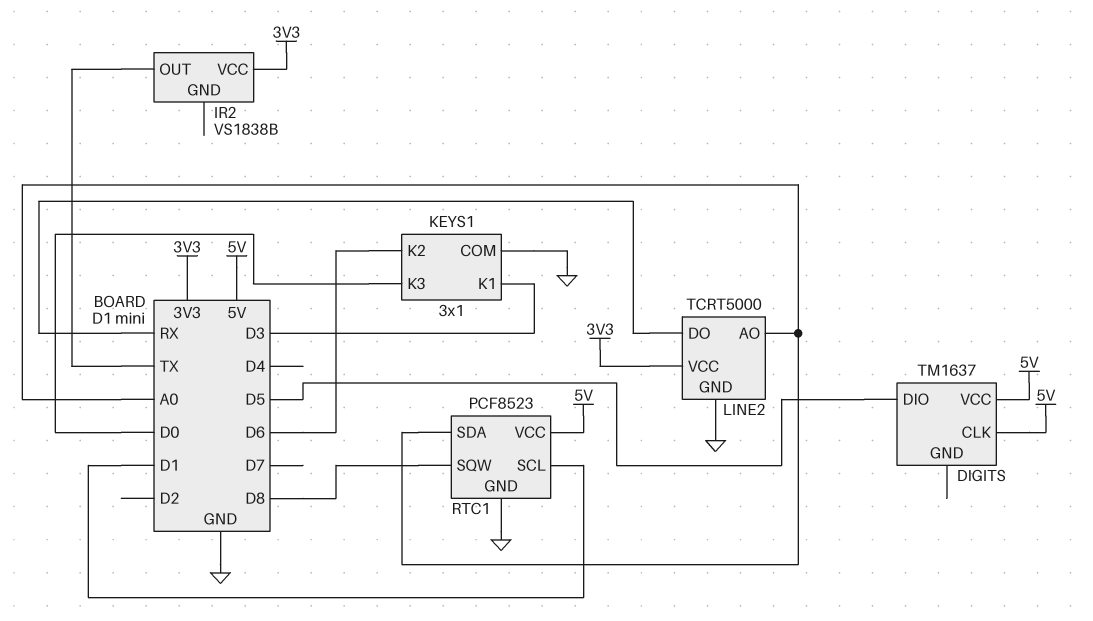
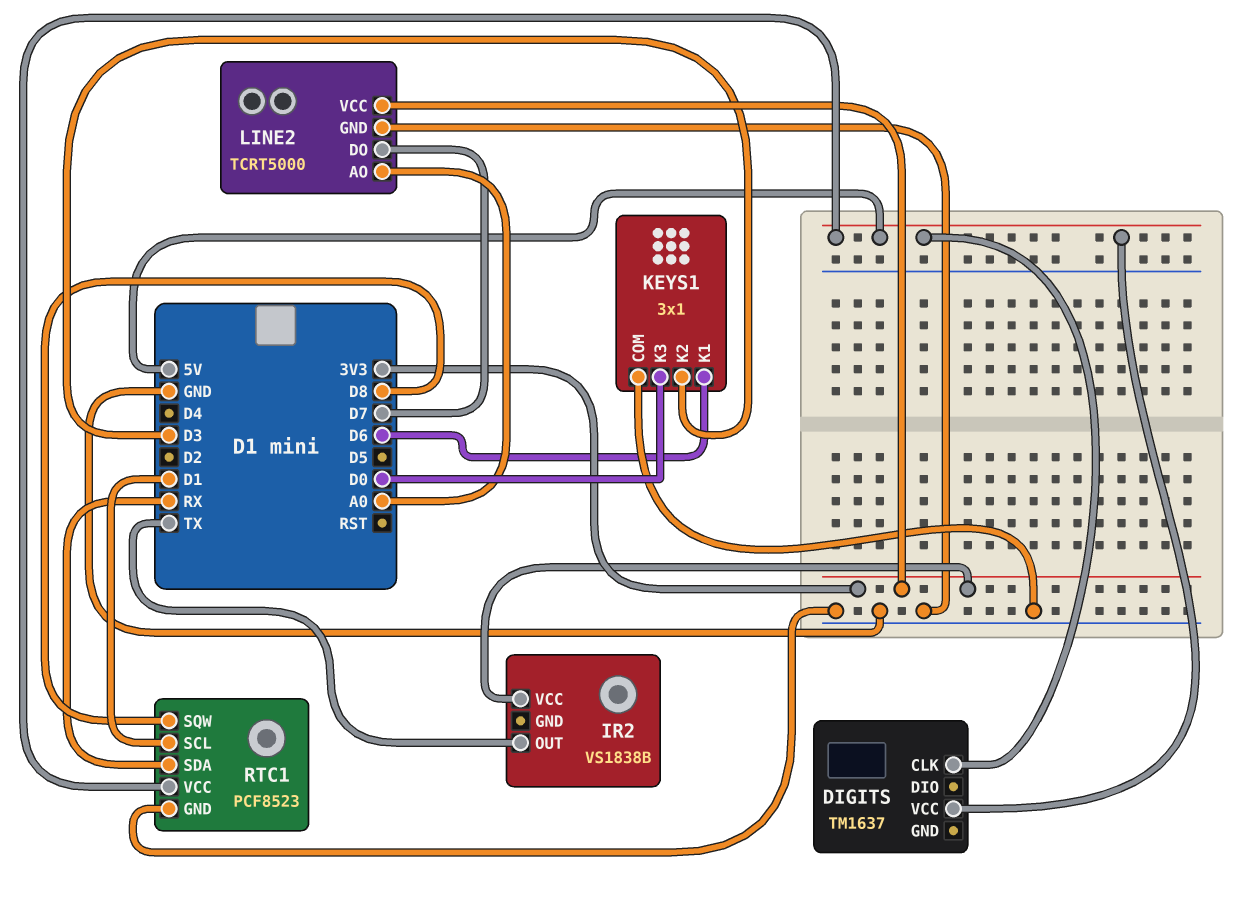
DIGITS pin DIO: D5 -> none
KEYS1 pin K1: D3 -> D6
KEYS1 pin K2: D6 -> D3
LINE2 pin DO: RX -> D7
RTC1 pin SDA: A0 -> RX

